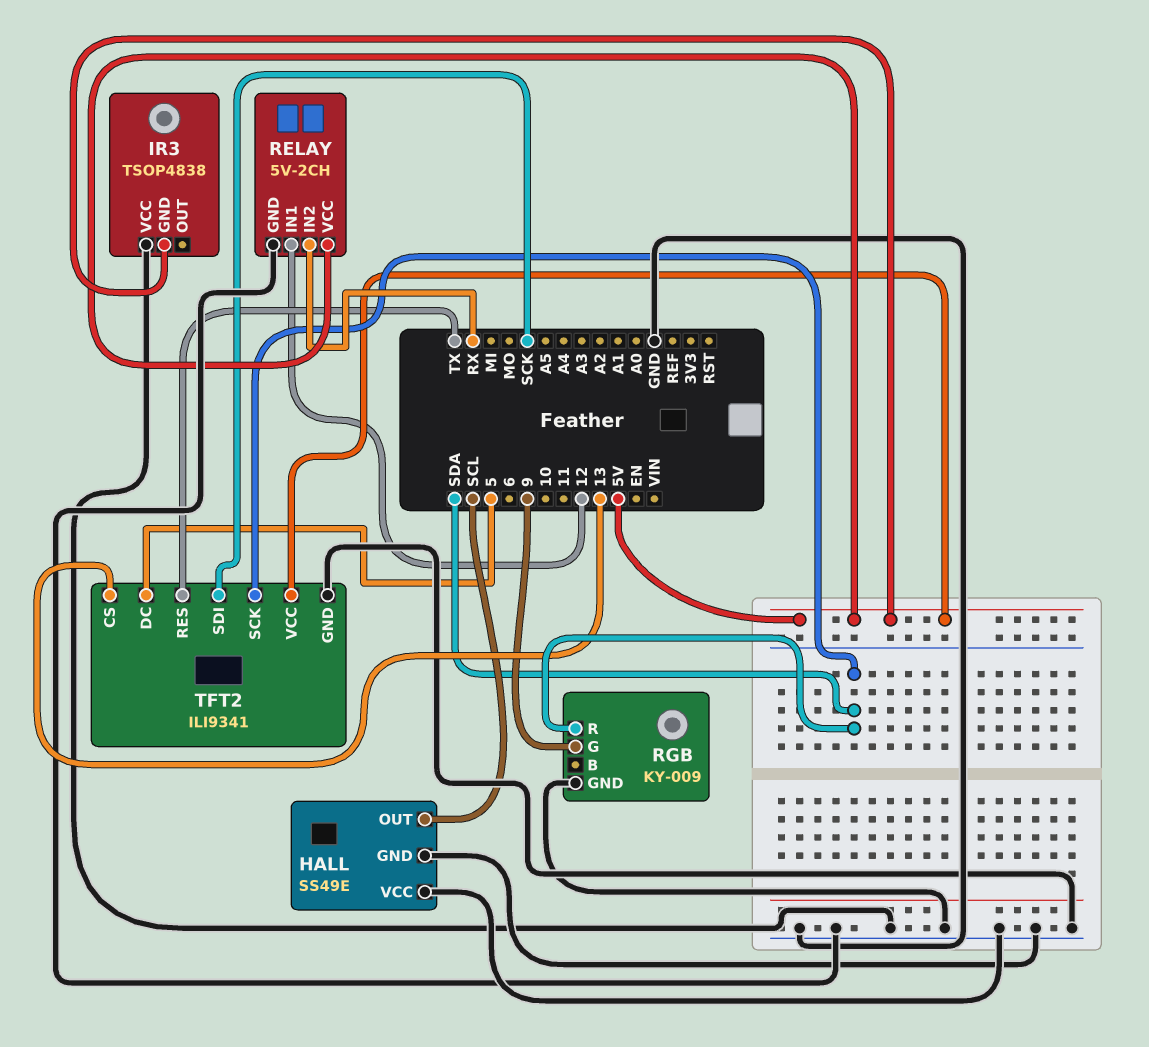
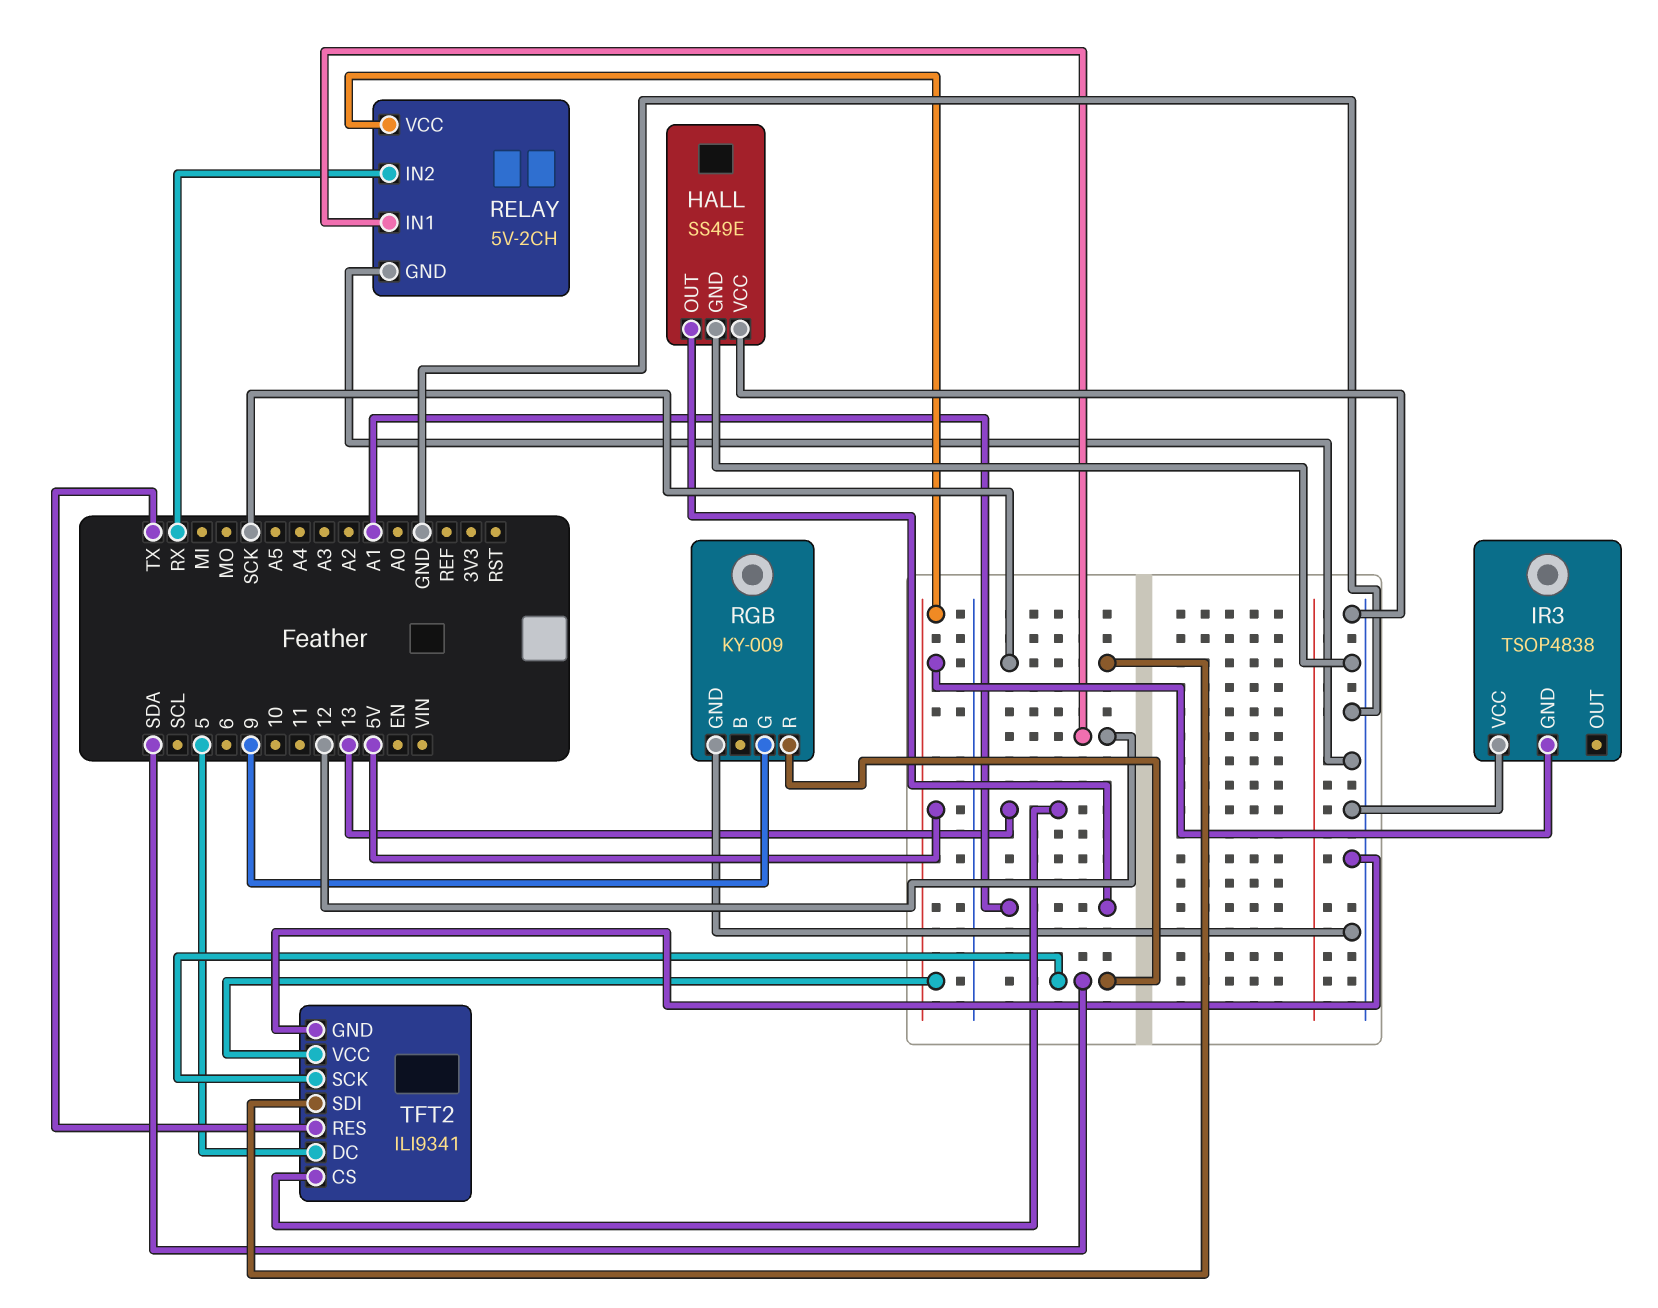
HALL pin OUT: SCL -> A1

